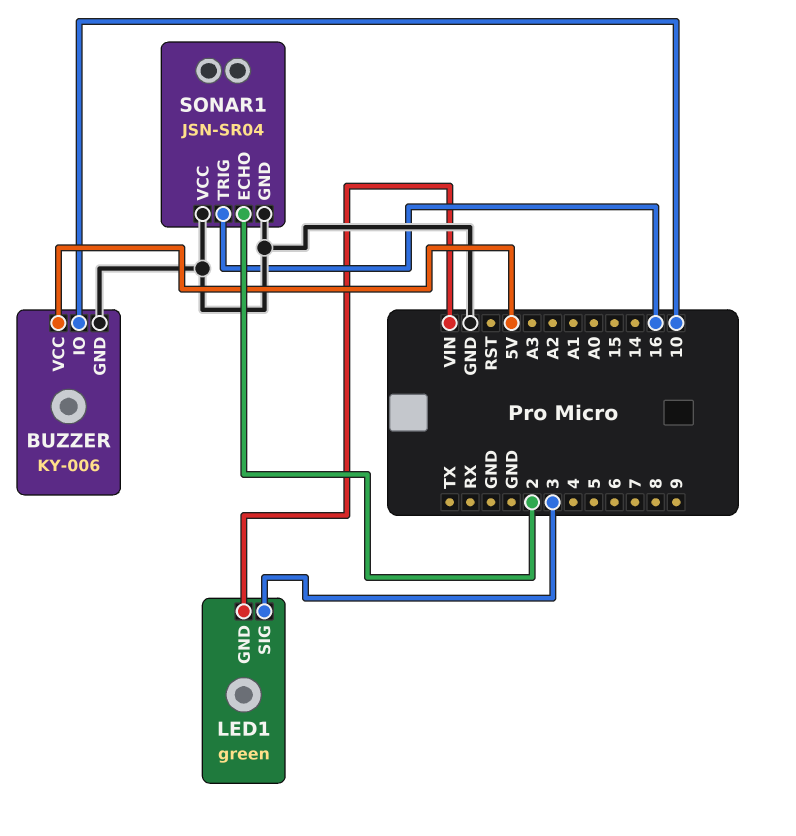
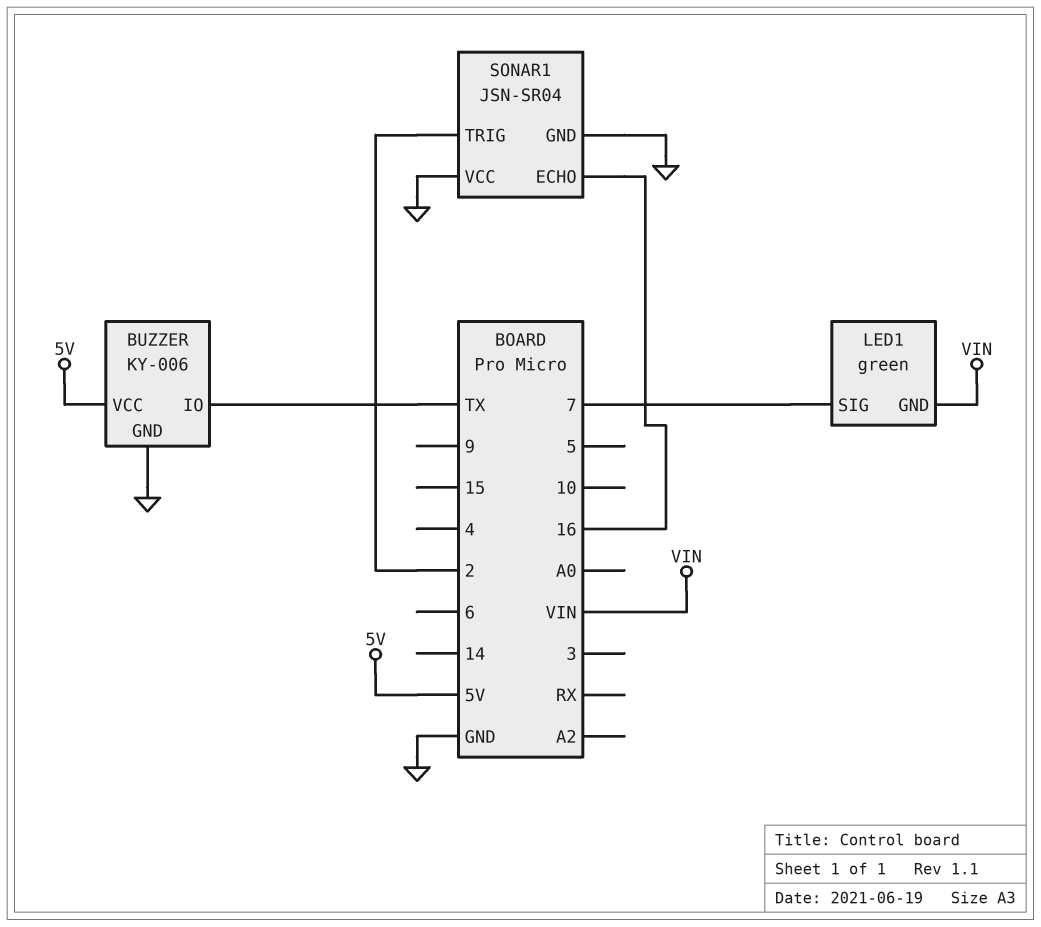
BUZZER pin IO: 10 -> TX
LED1 pin SIG: 3 -> 7
SONAR1 pin ECHO: 2 -> 16
SONAR1 pin TRIG: 16 -> 2

